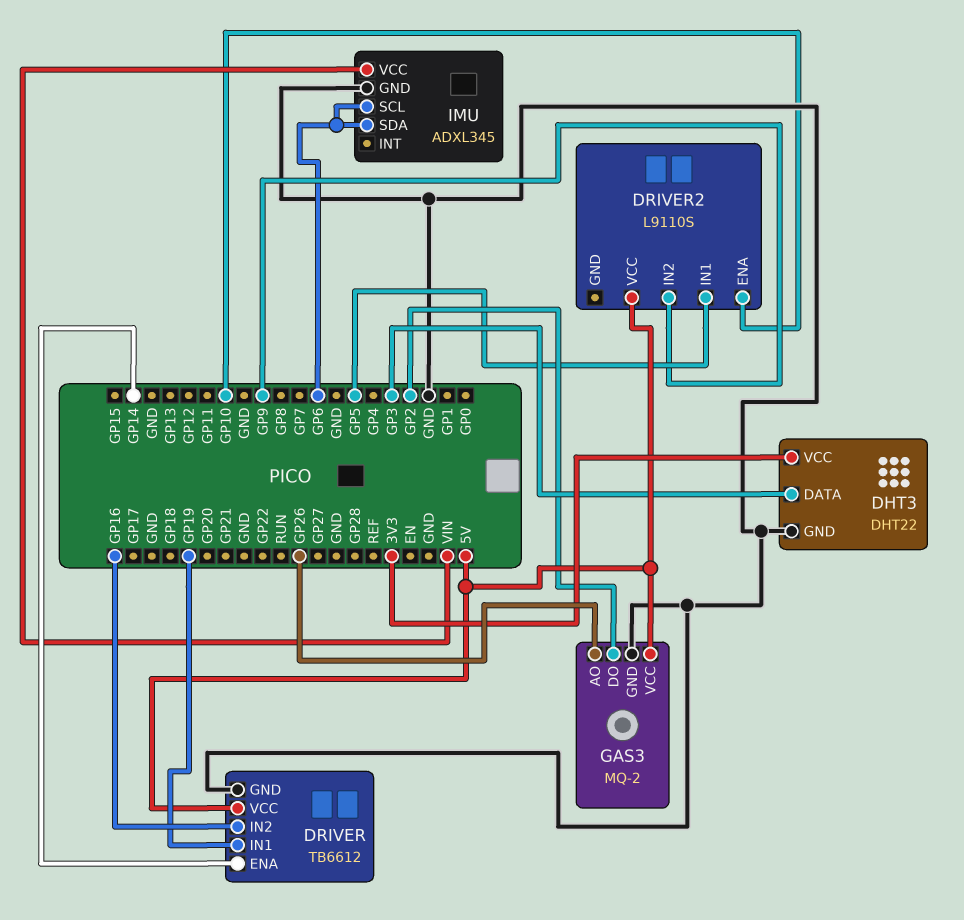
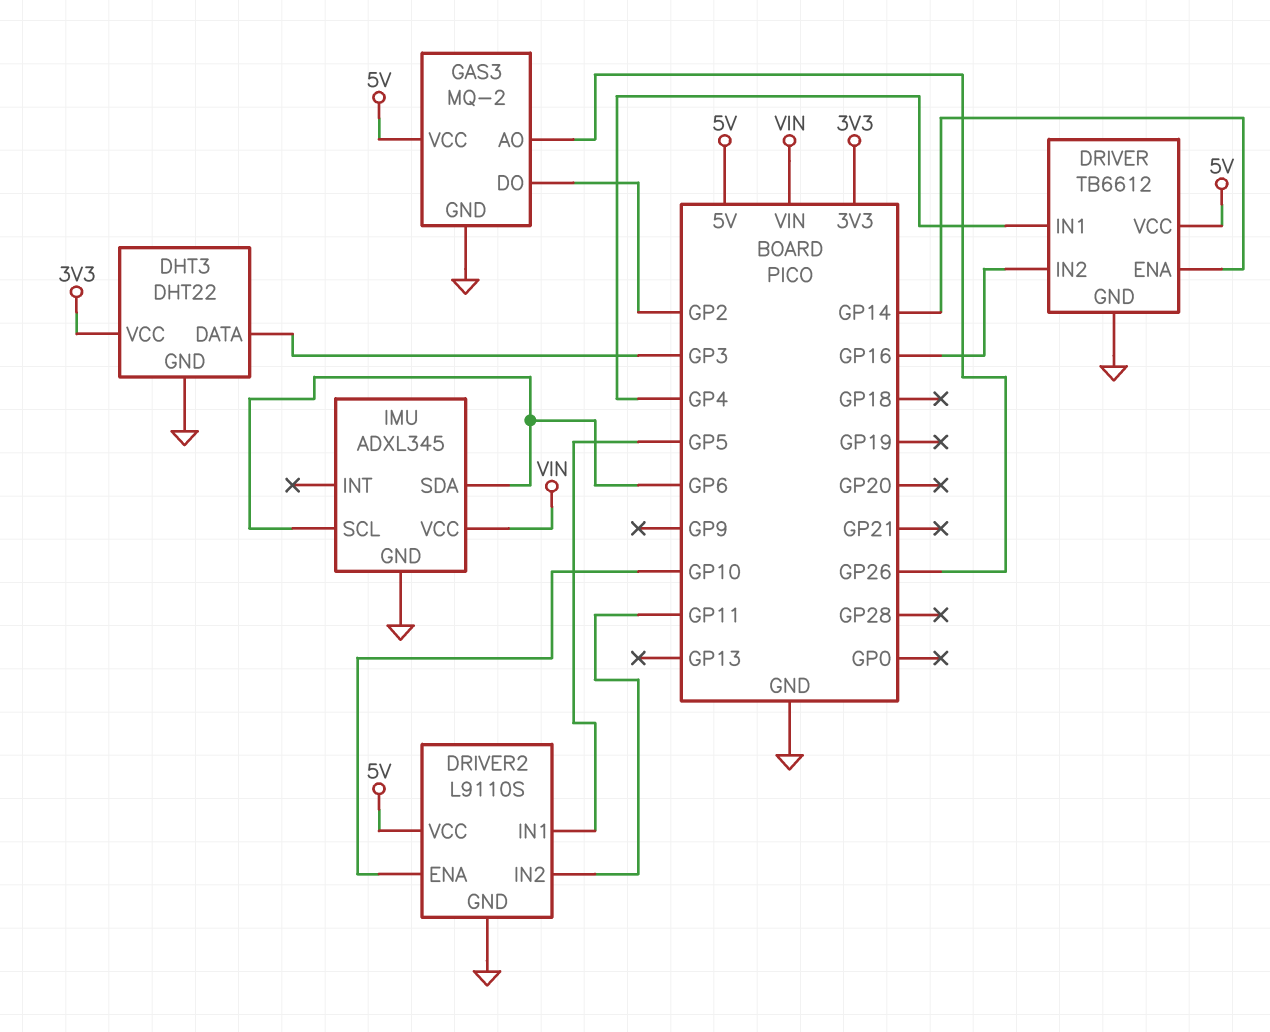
DRIVER pin IN1: GP19 -> GP4
DRIVER2 pin GND: none -> GND
DRIVER2 pin IN2: GP9 -> GP11

